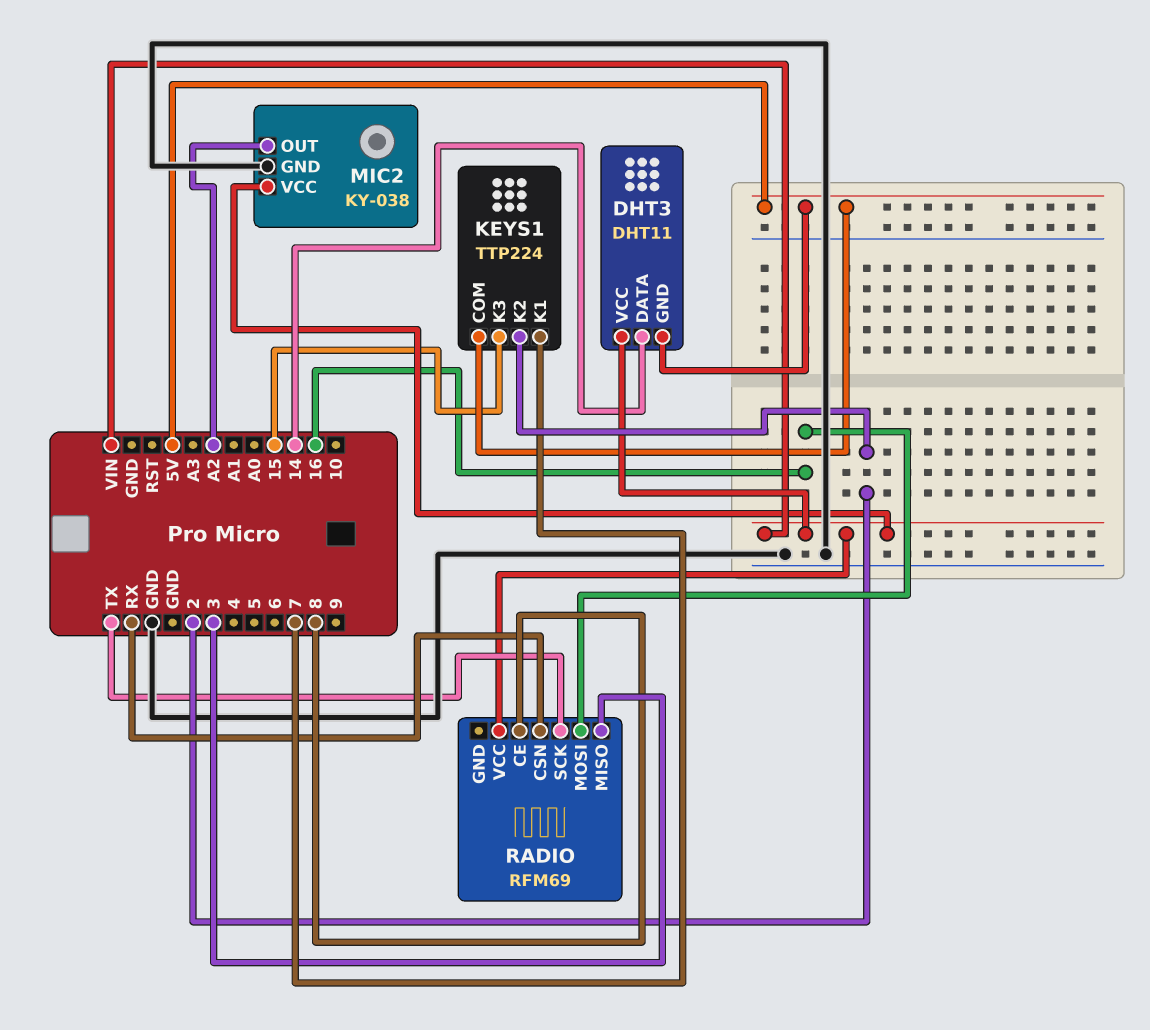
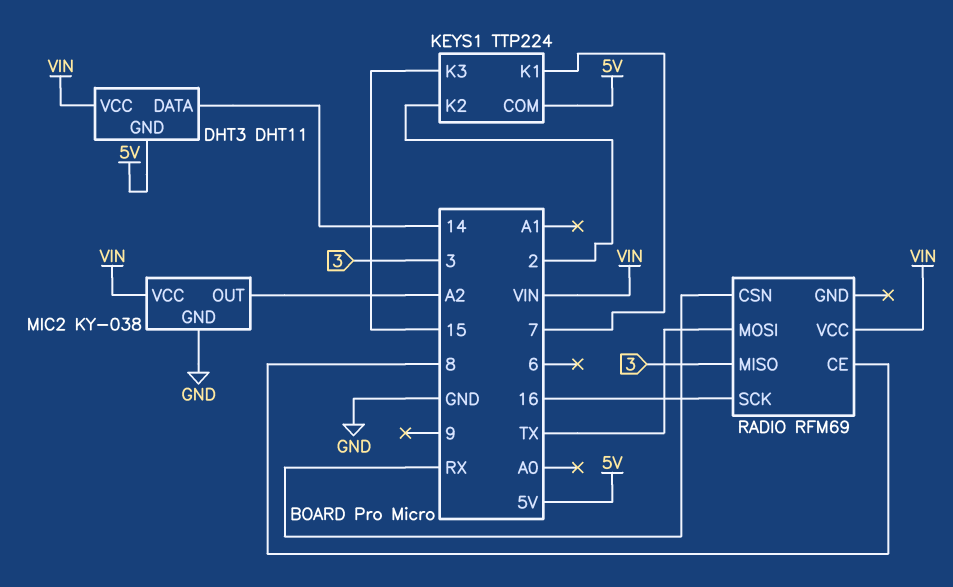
RADIO pin MOSI: 16 -> TX
RADIO pin SCK: TX -> 16

